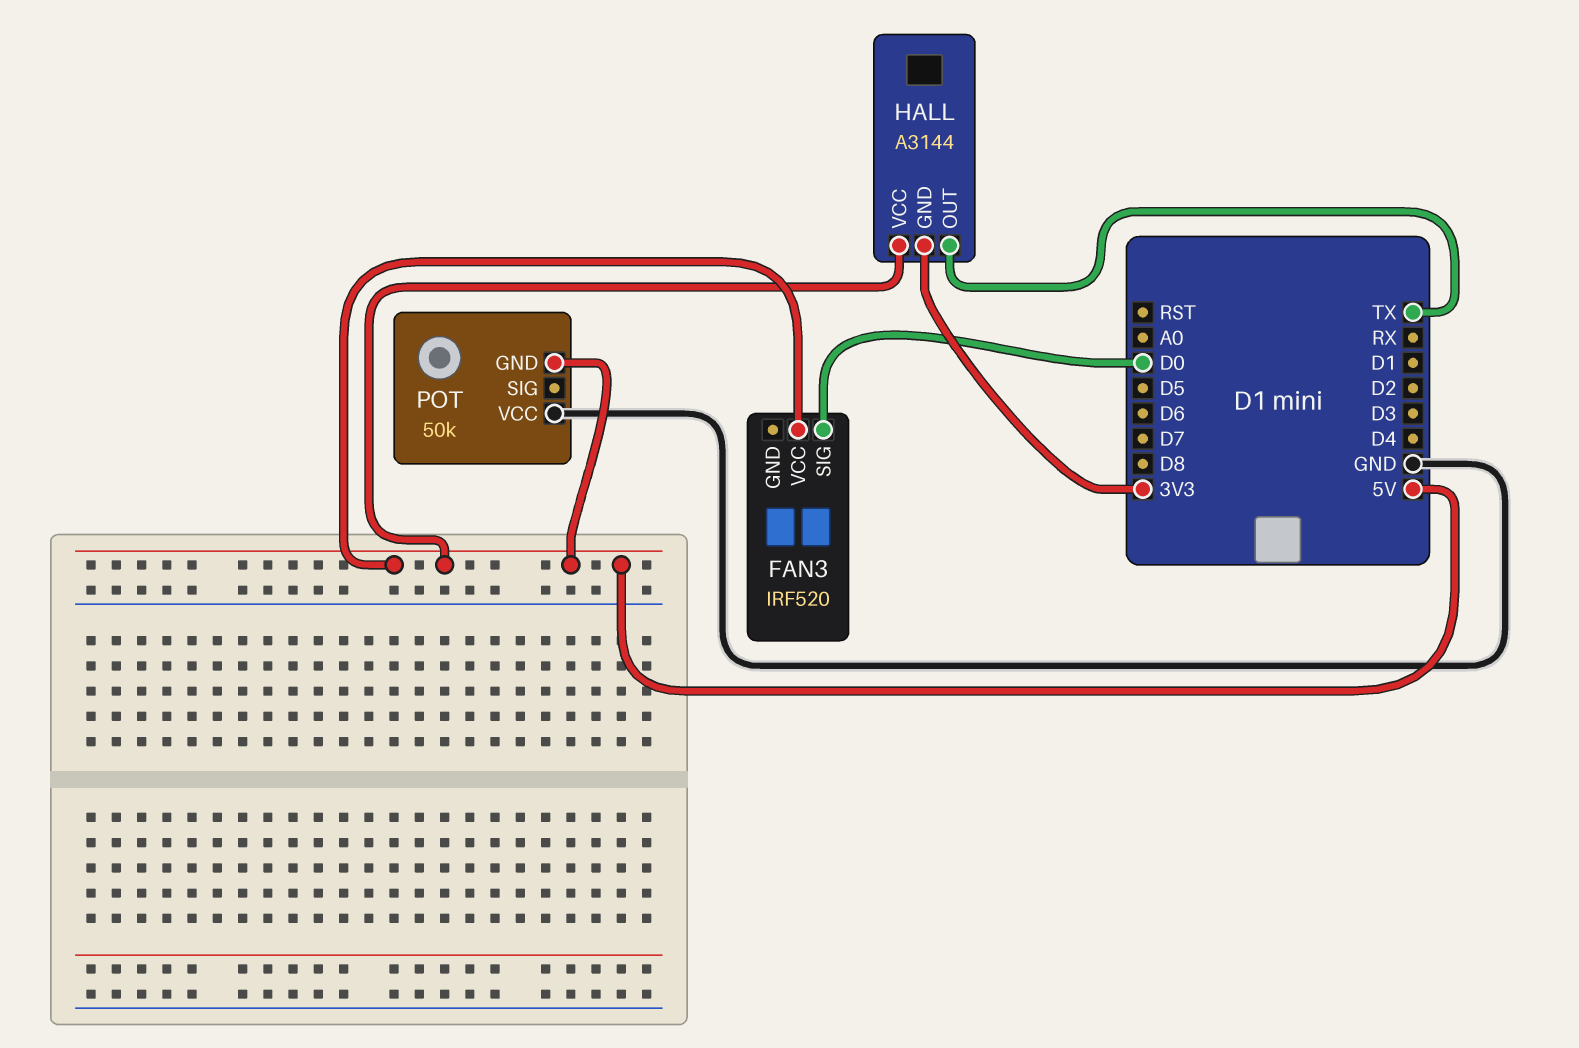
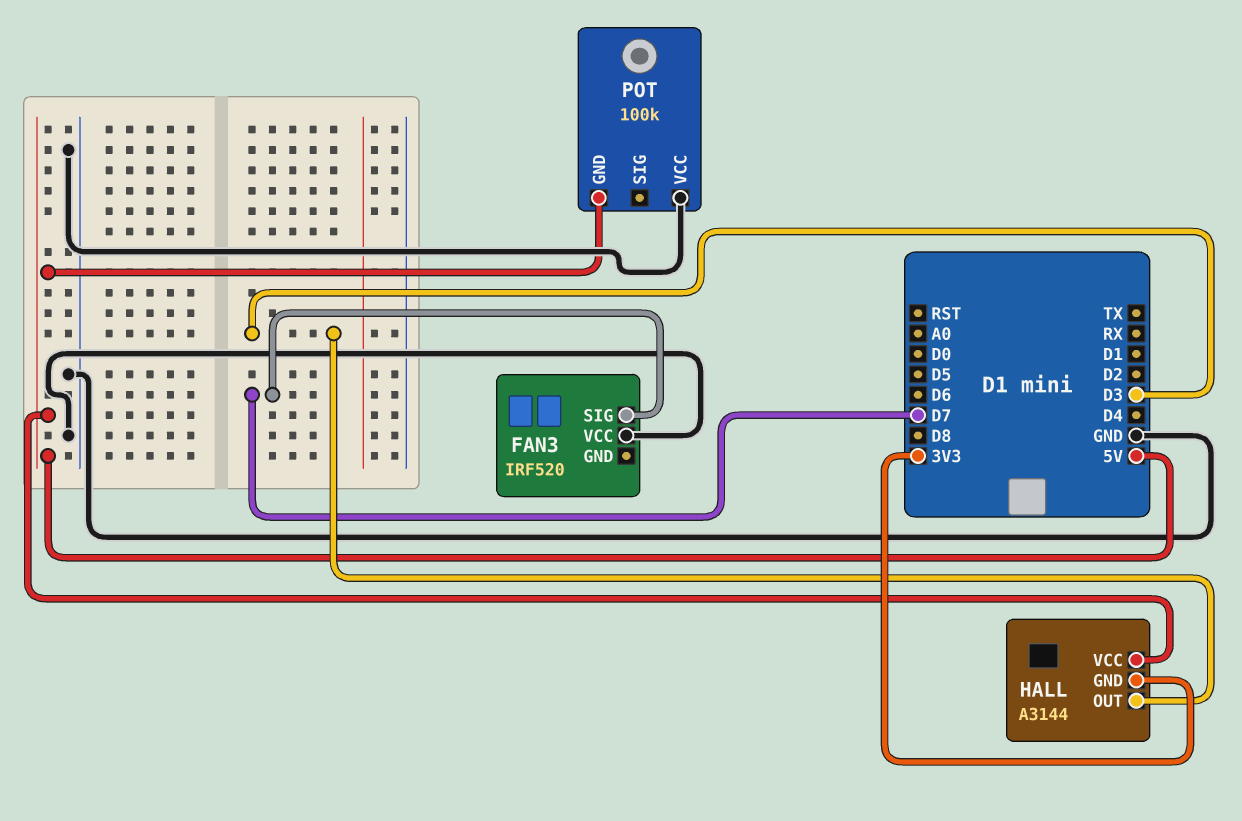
FAN3 pin SIG: D0 -> D7
FAN3 pin VCC: 5V -> GND
HALL pin OUT: TX -> D3
POT: 50k -> 100k

